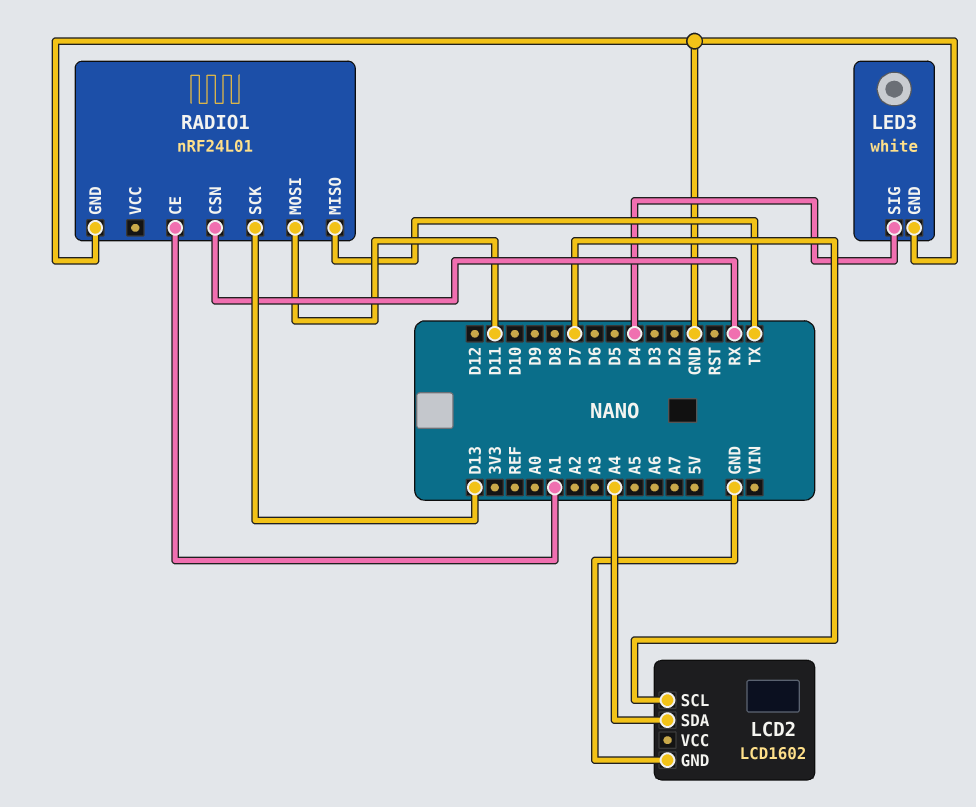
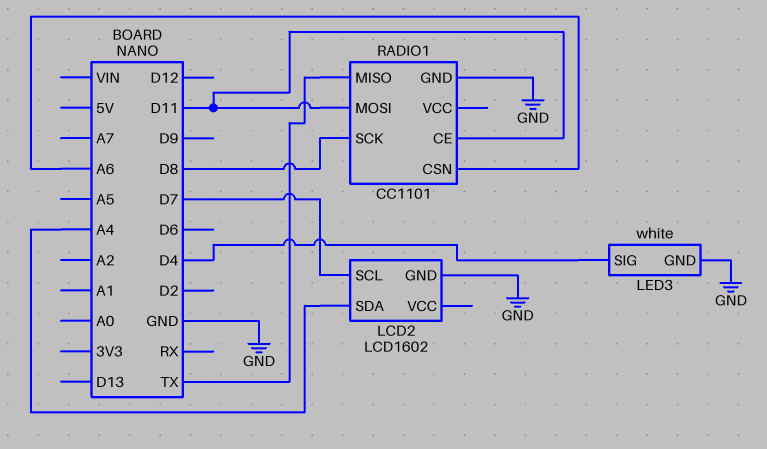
RADIO1: nRF24L01 -> CC1101
RADIO1 pin CE: A1 -> D11
RADIO1 pin CSN: RX -> A6
RADIO1 pin SCK: D13 -> D8

